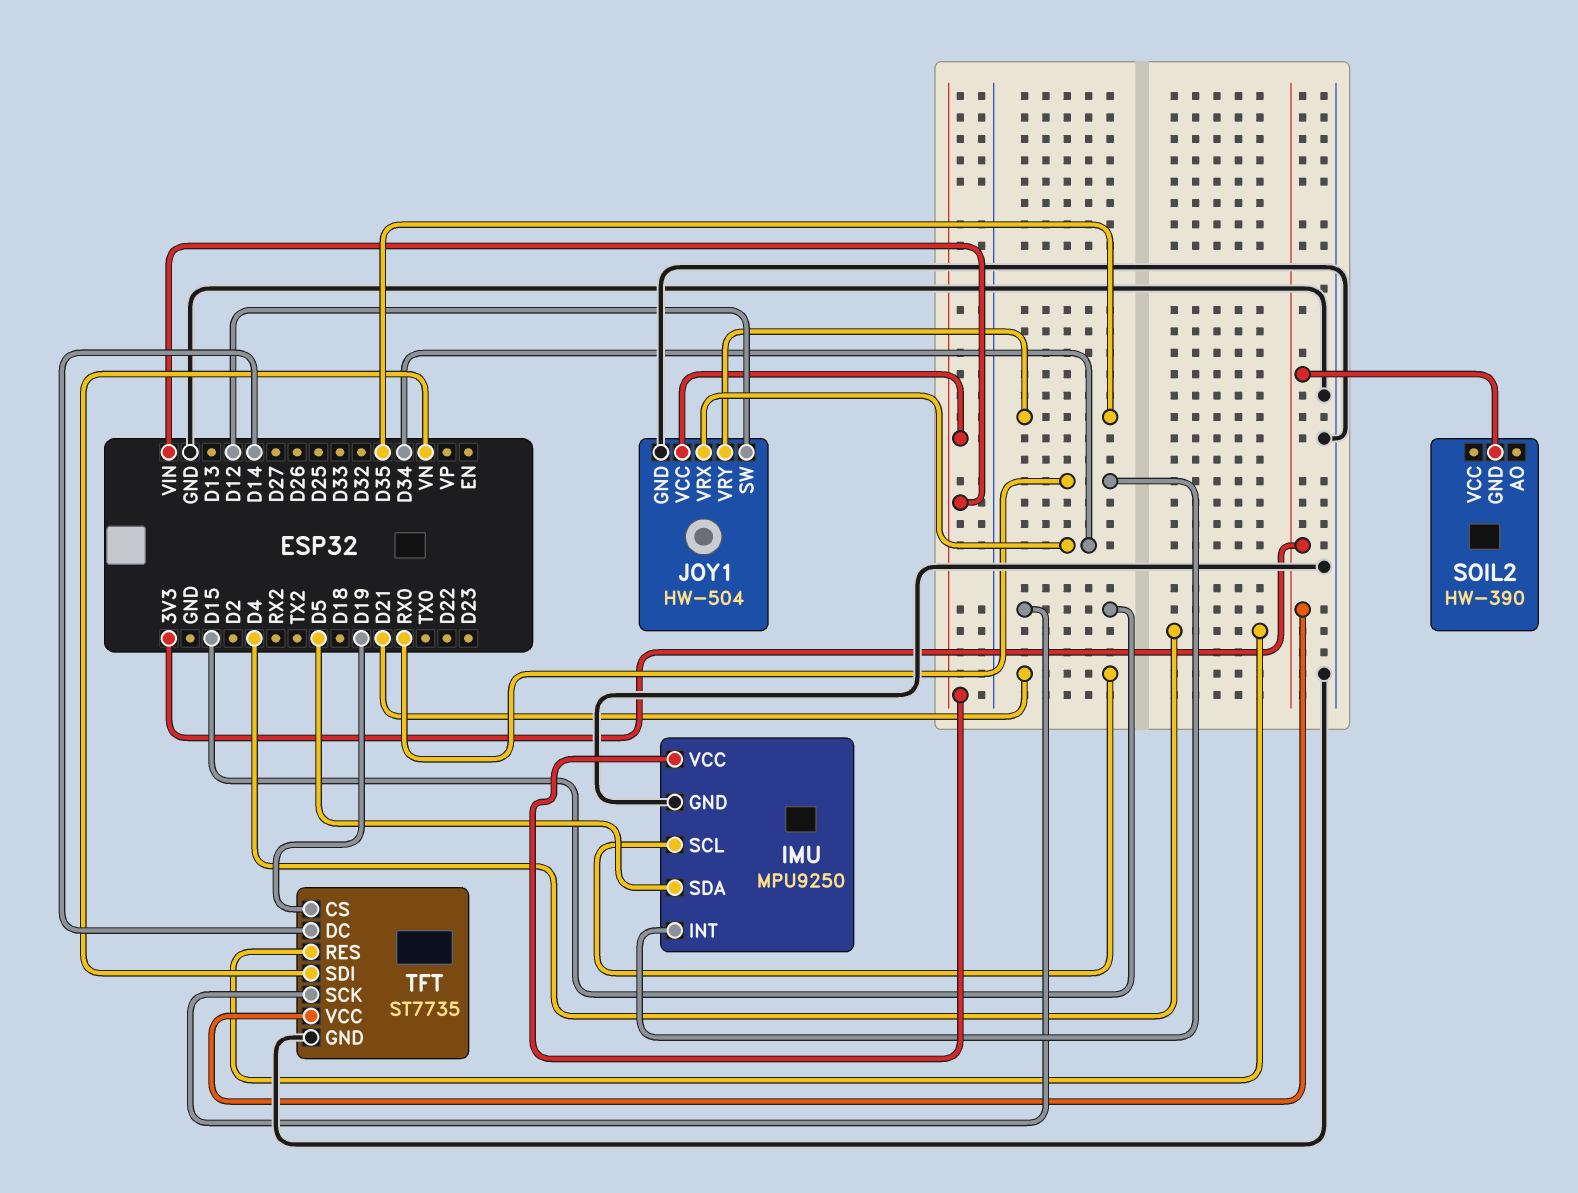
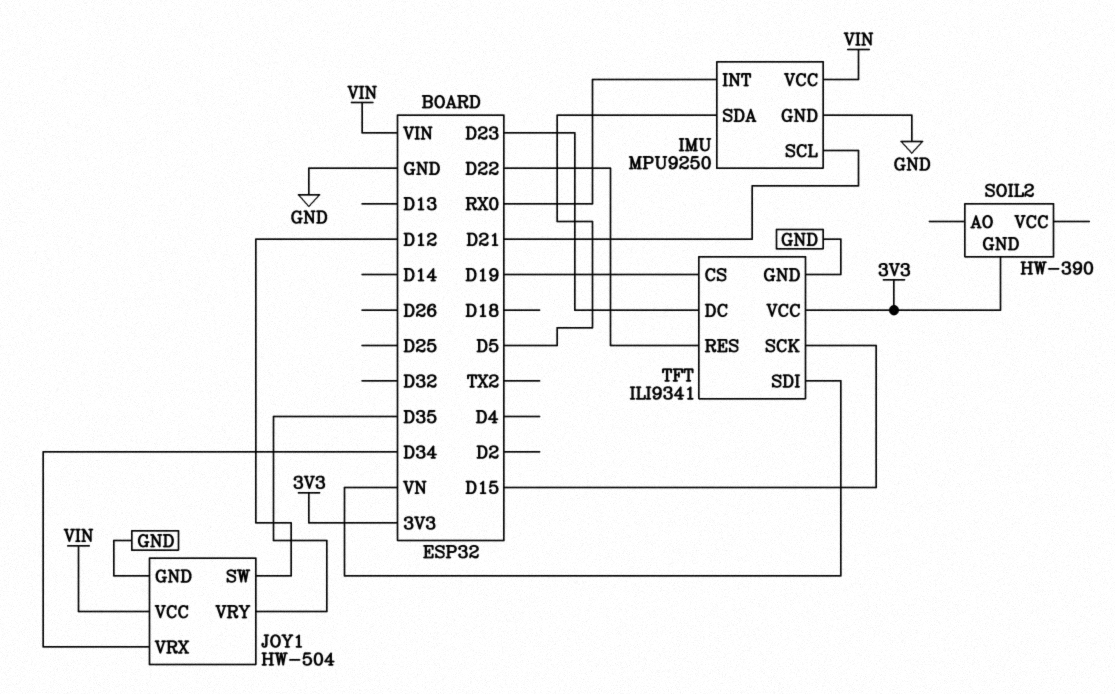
TFT: ST7735 -> ILI9341
TFT pin DC: D14 -> D23
TFT pin RES: D4 -> D22

